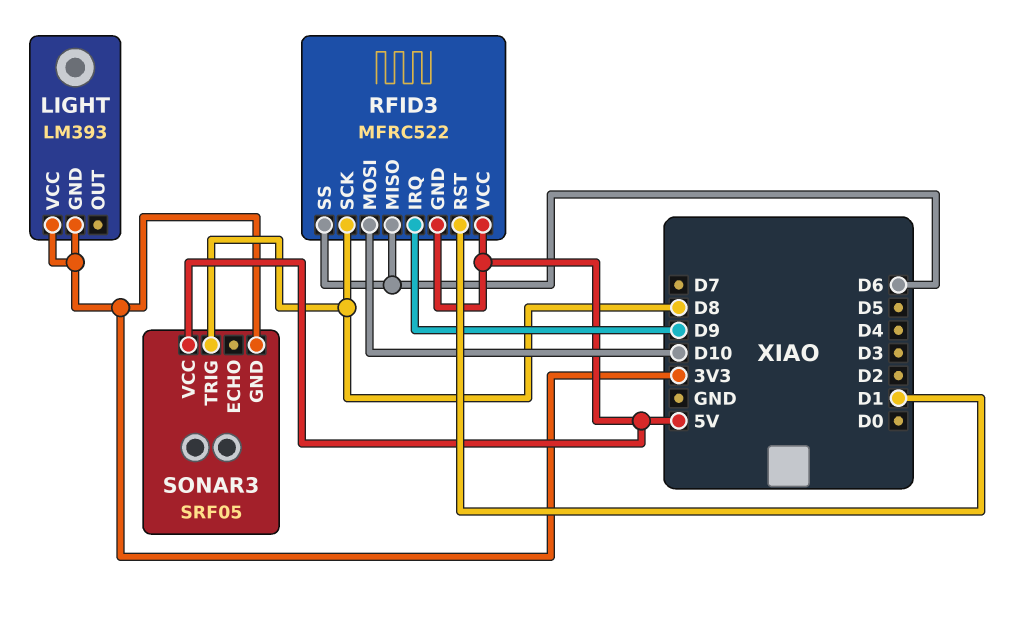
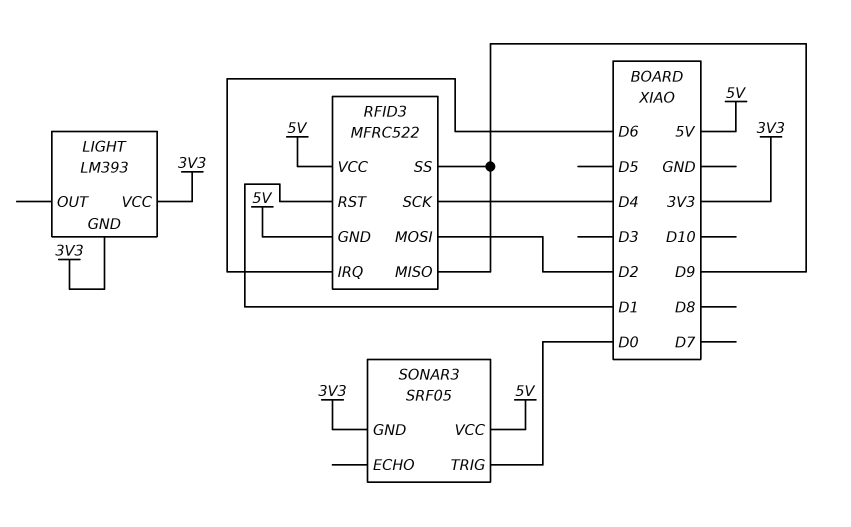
RFID3 pin IRQ: D9 -> D6
RFID3 pin MISO: D6 -> D9
RFID3 pin MOSI: D10 -> D2
RFID3 pin SCK: D8 -> D4
RFID3 pin SS: D6 -> D9
SONAR3 pin TRIG: D8 -> D0

